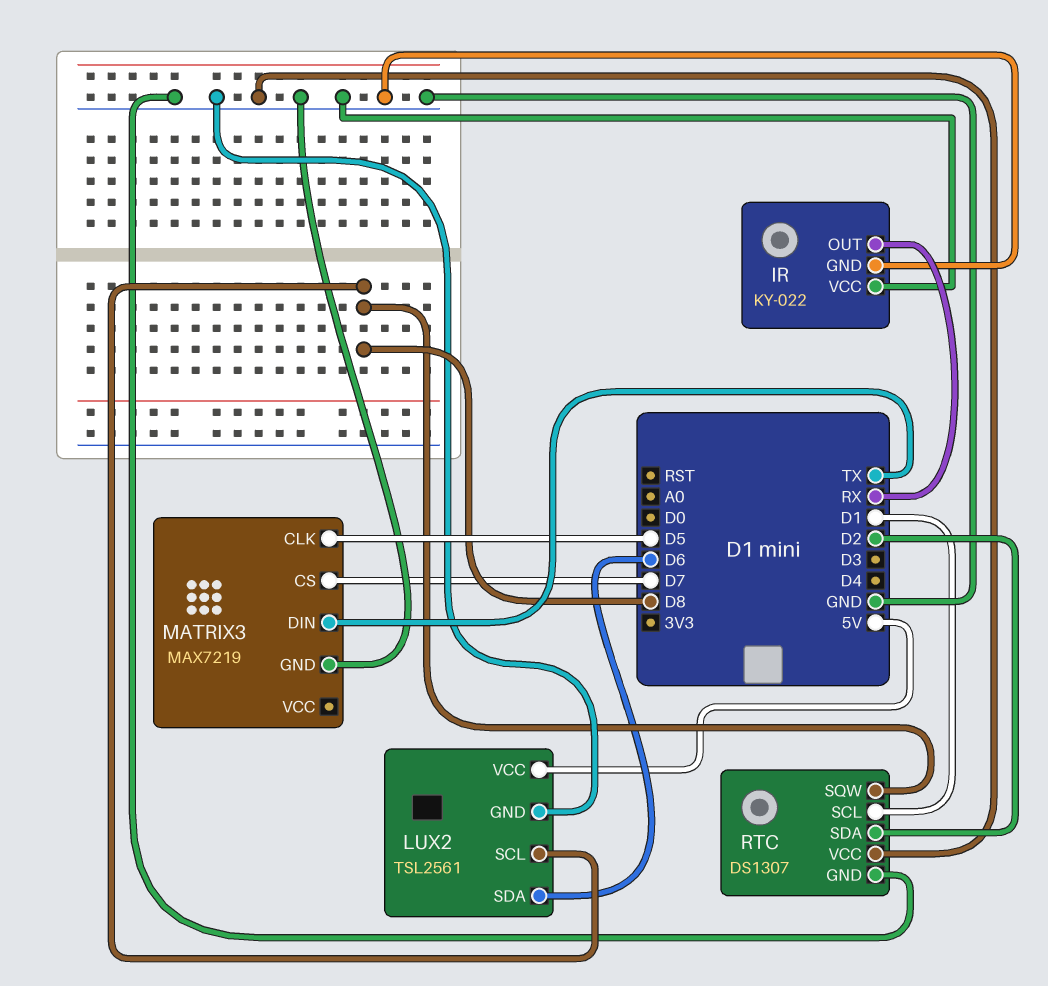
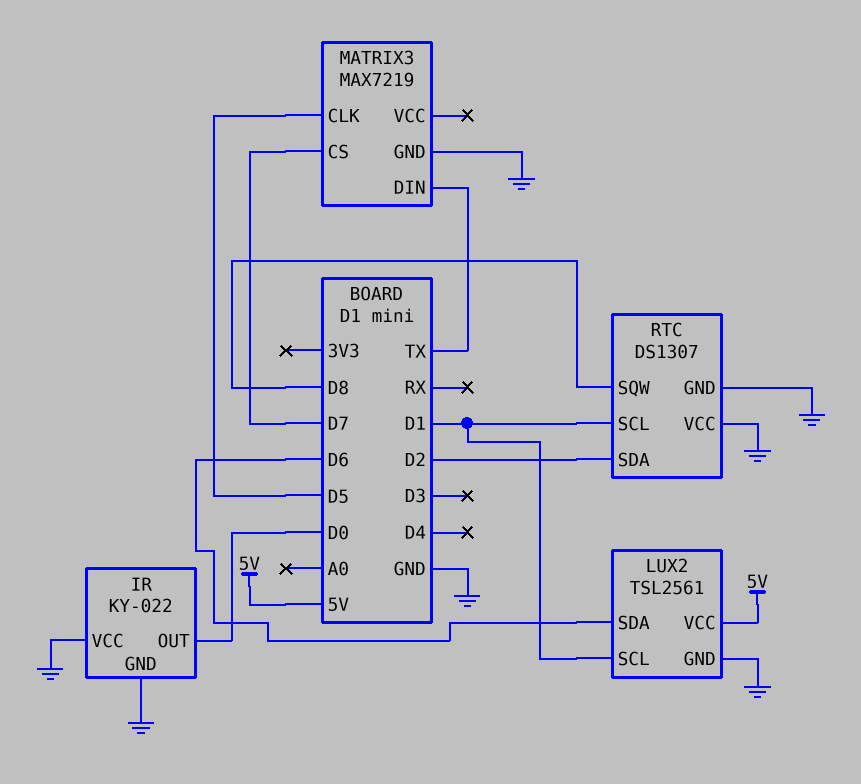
IR pin OUT: RX -> D0
LUX2 pin SCL: D8 -> D1

